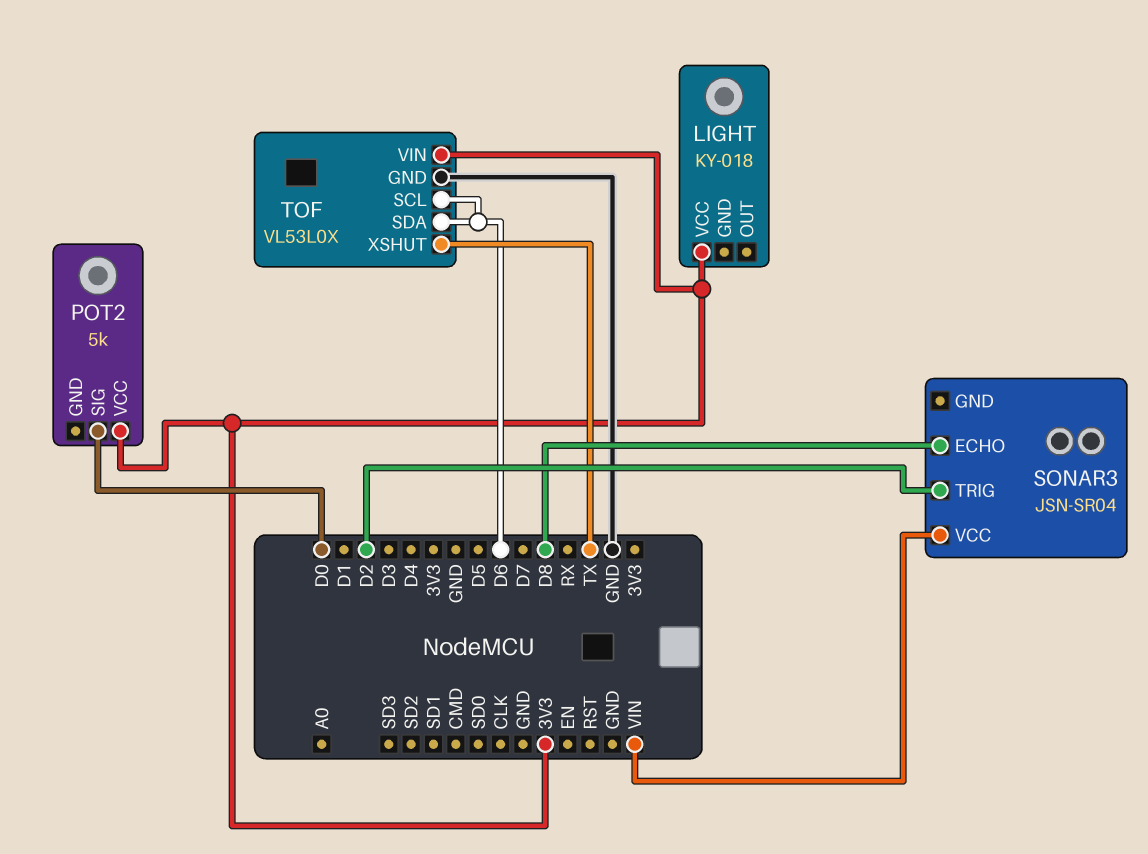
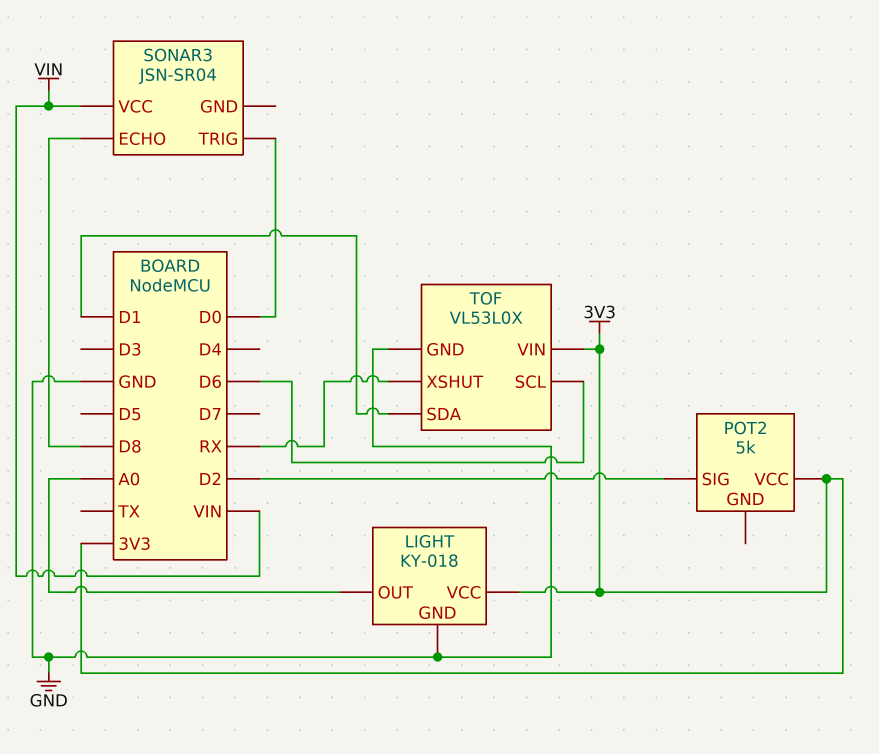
LIGHT pin GND: none -> GND
LIGHT pin OUT: none -> A0
POT2 pin SIG: D0 -> D2
SONAR3 pin TRIG: D2 -> D0
TOF pin SDA: D6 -> D1
TOF pin XSHUT: TX -> RX

